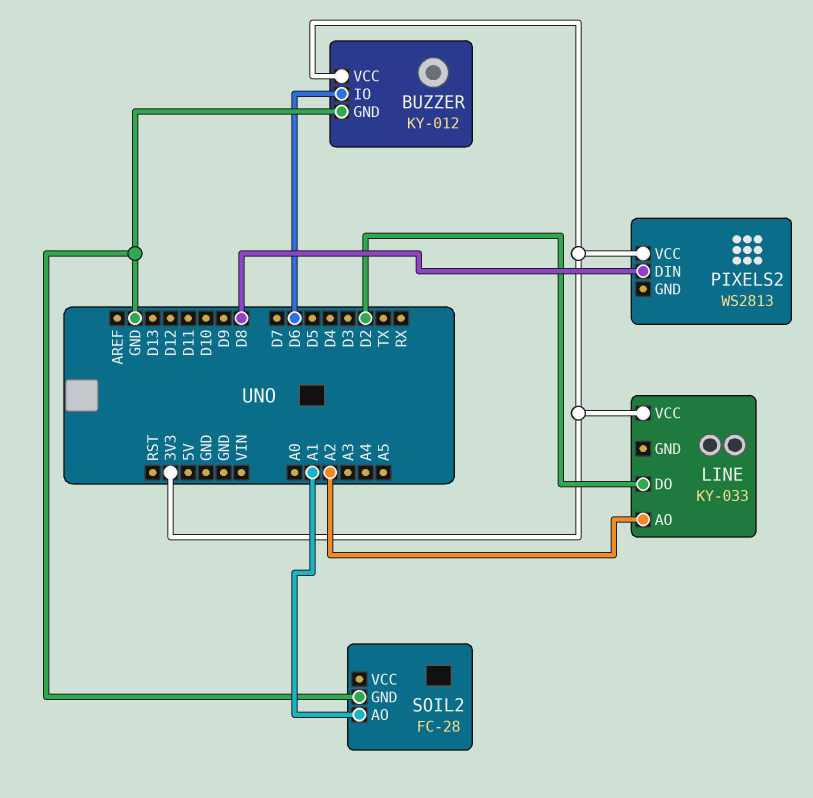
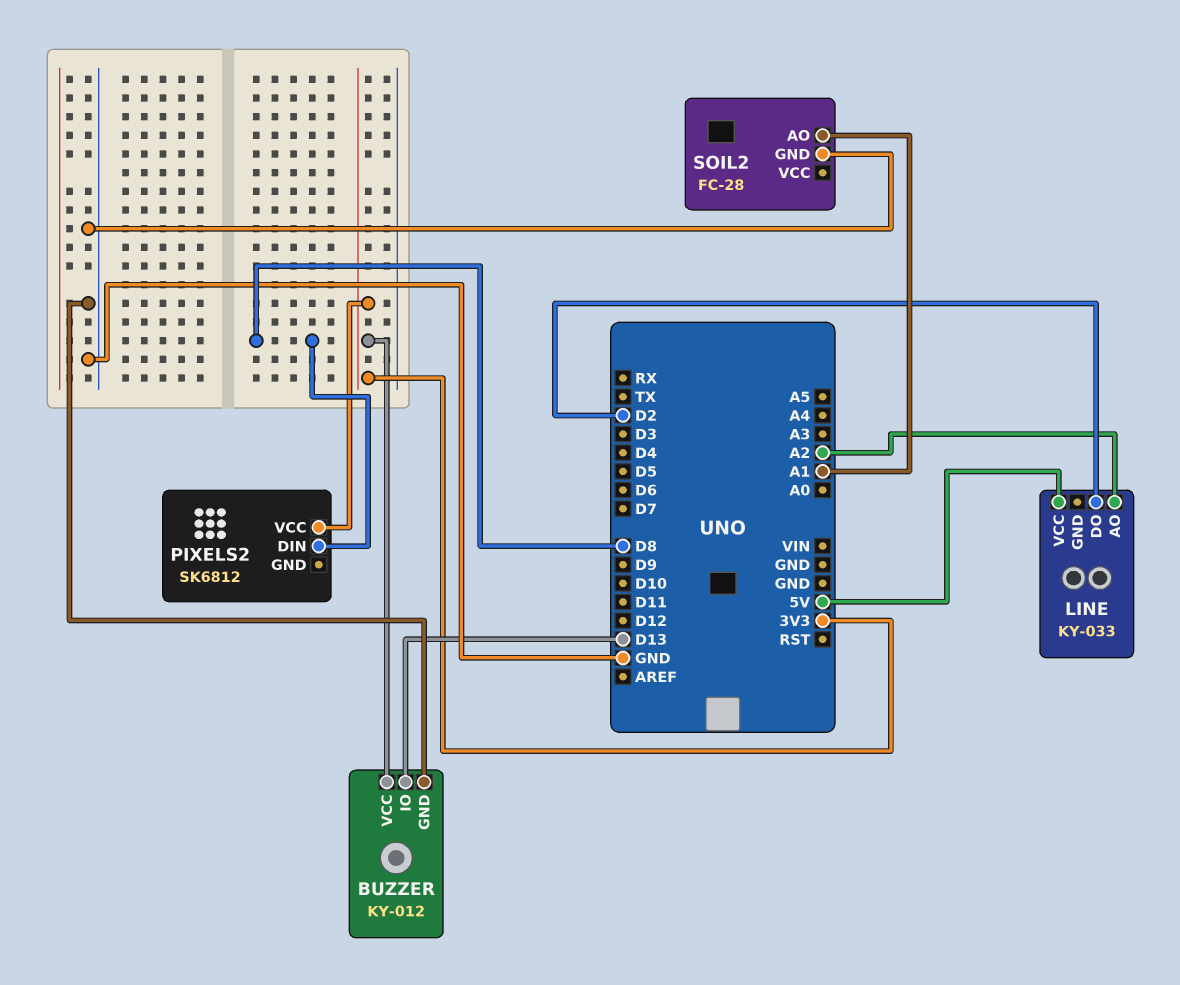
BUZZER pin IO: D6 -> D13
LINE pin VCC: 3V3 -> 5V
PIXELS2: WS2813 -> SK6812

